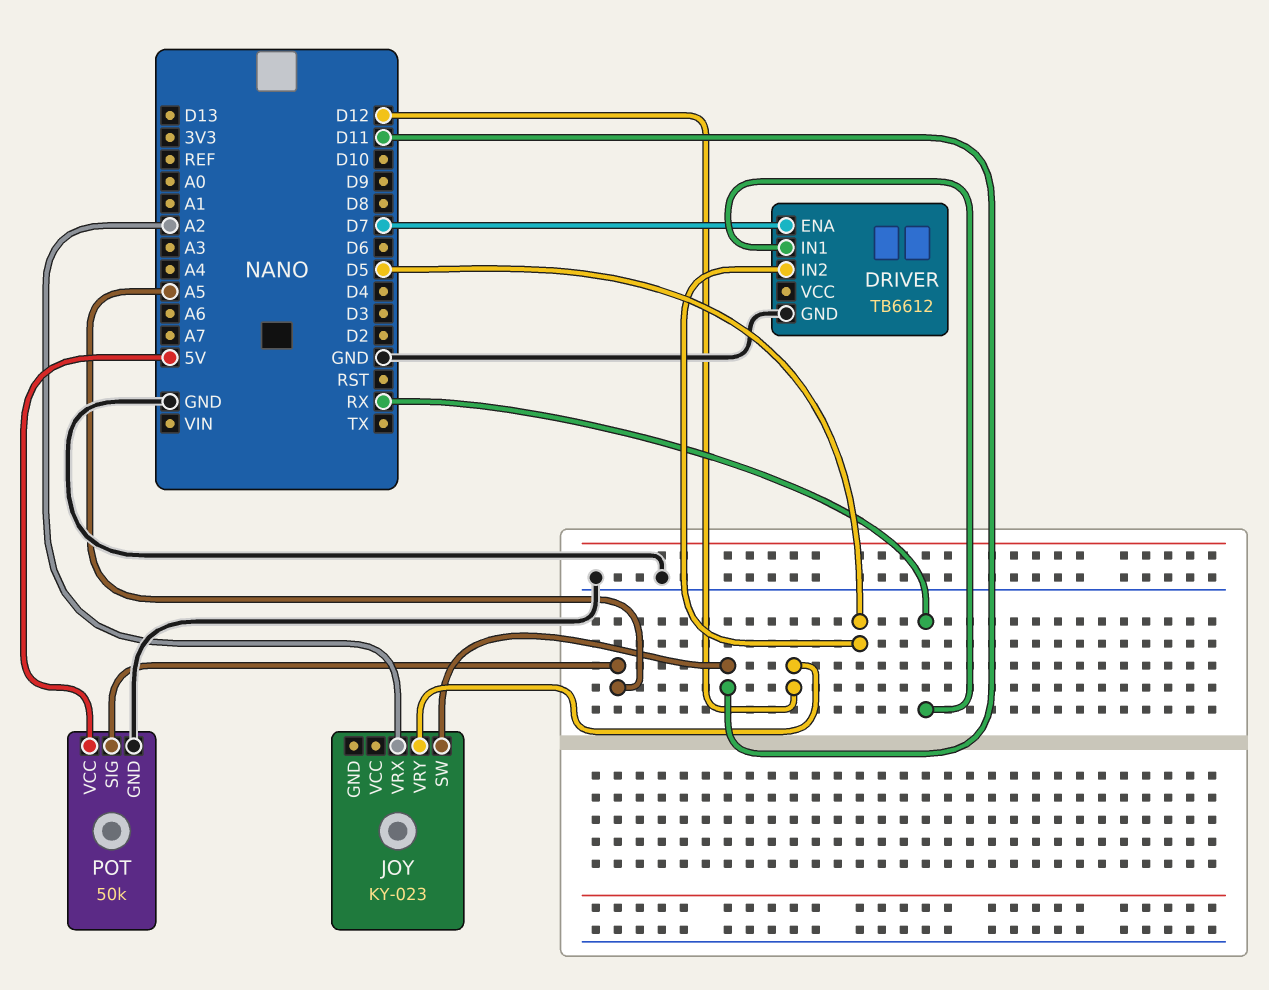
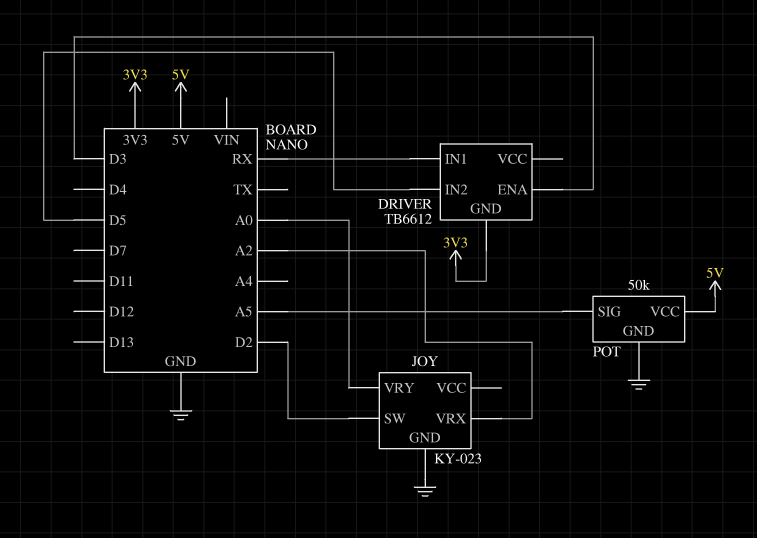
DRIVER pin ENA: D7 -> D3
DRIVER pin GND: GND -> 3V3
JOY pin GND: none -> GND
JOY pin SW: D11 -> D2
JOY pin VRY: D12 -> A0

